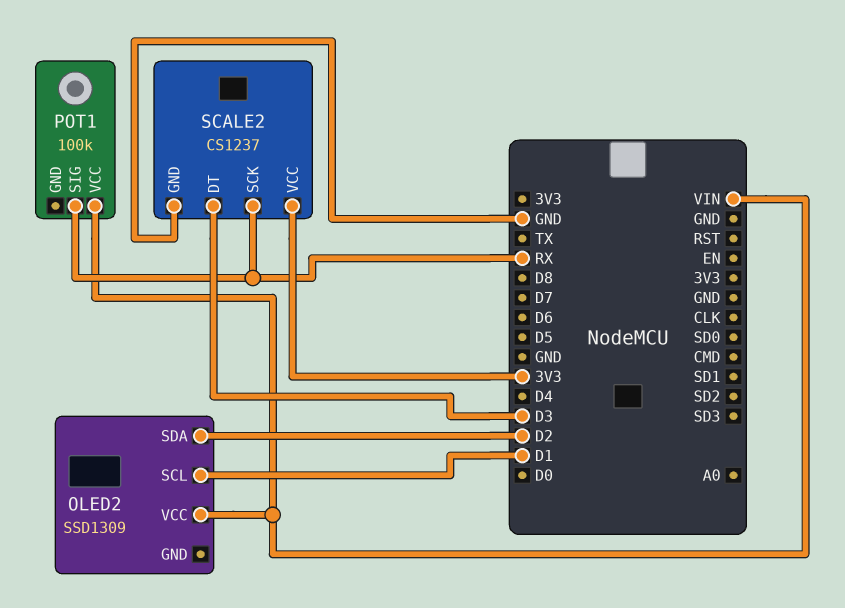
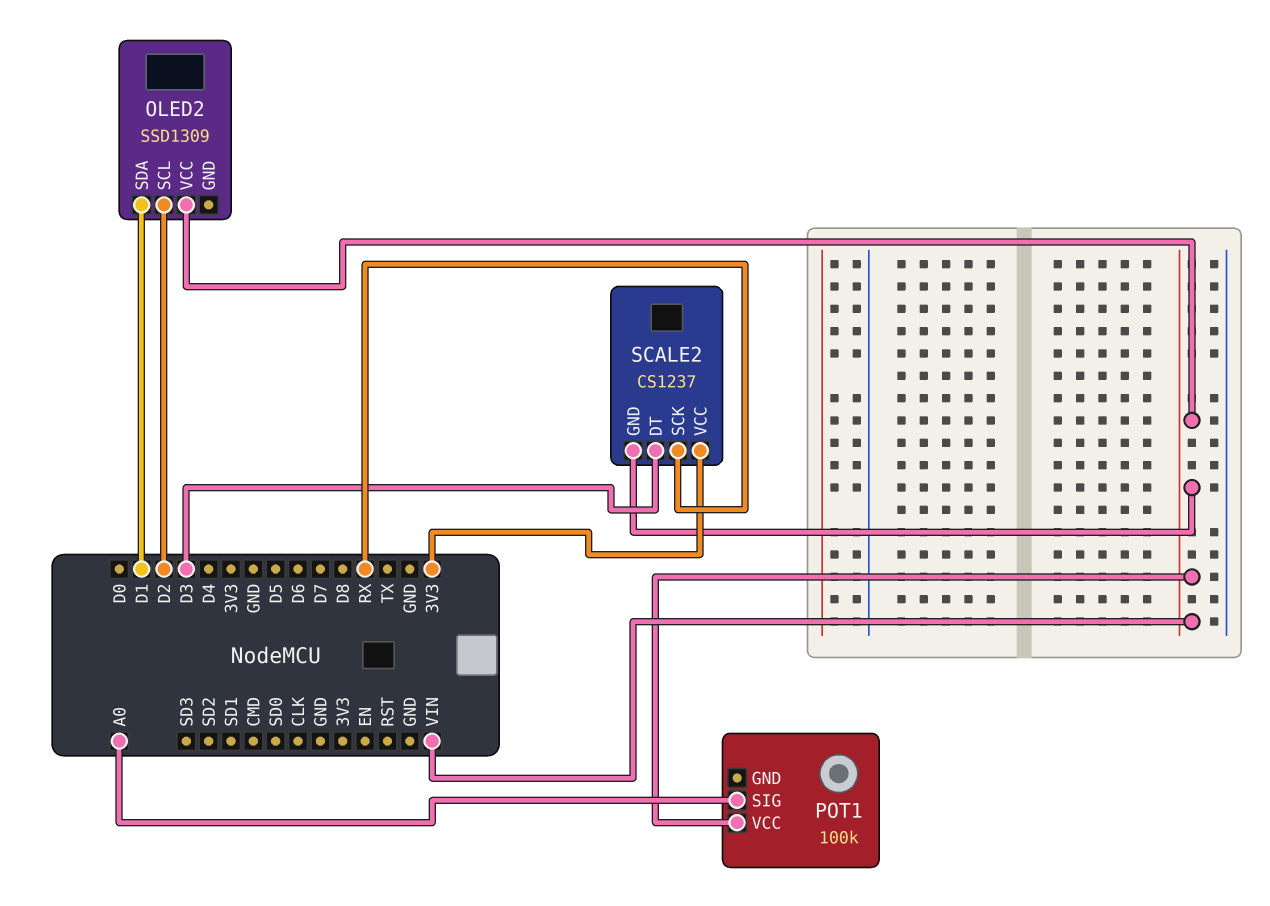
OLED2 pin SCL: D1 -> D2
OLED2 pin SDA: D2 -> D1
POT1 pin SIG: RX -> A0
SCALE2 pin GND: GND -> VIN

